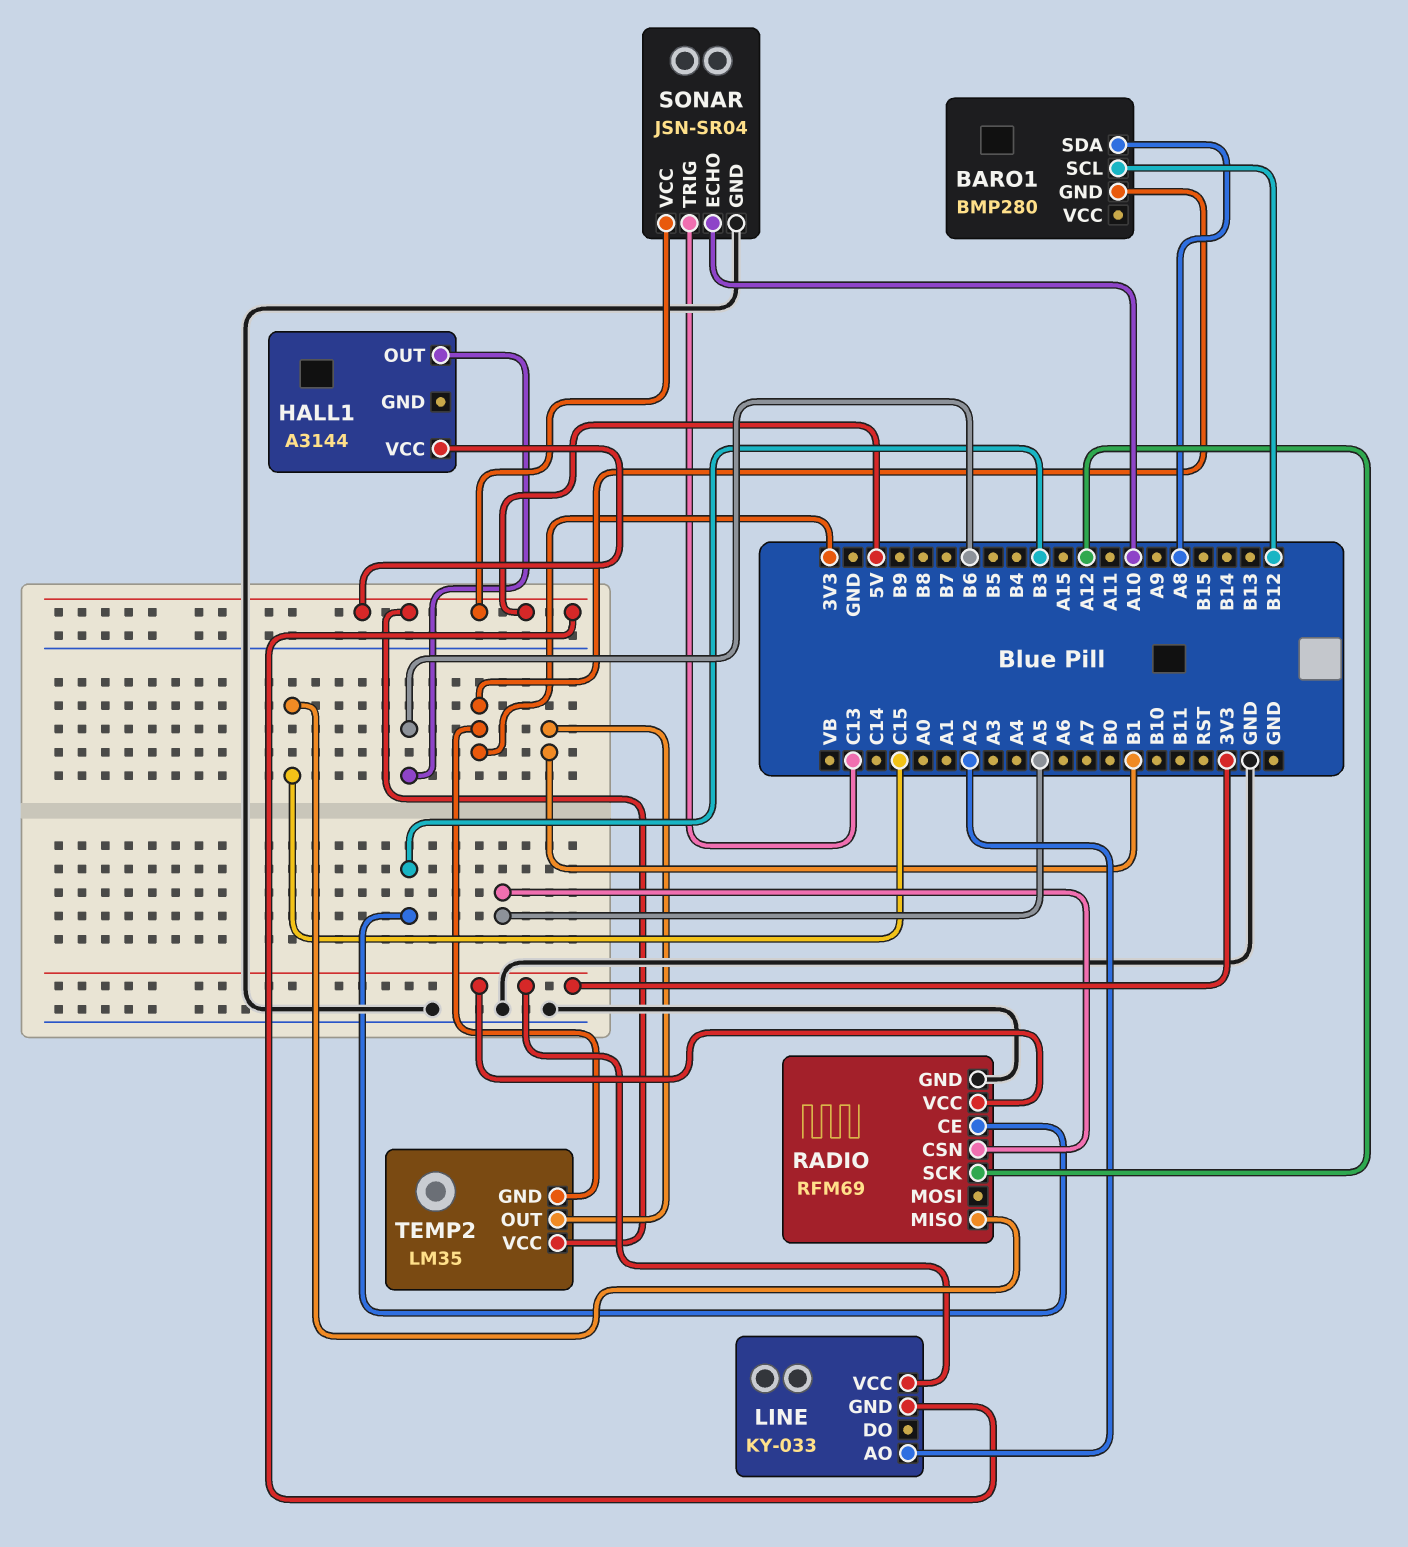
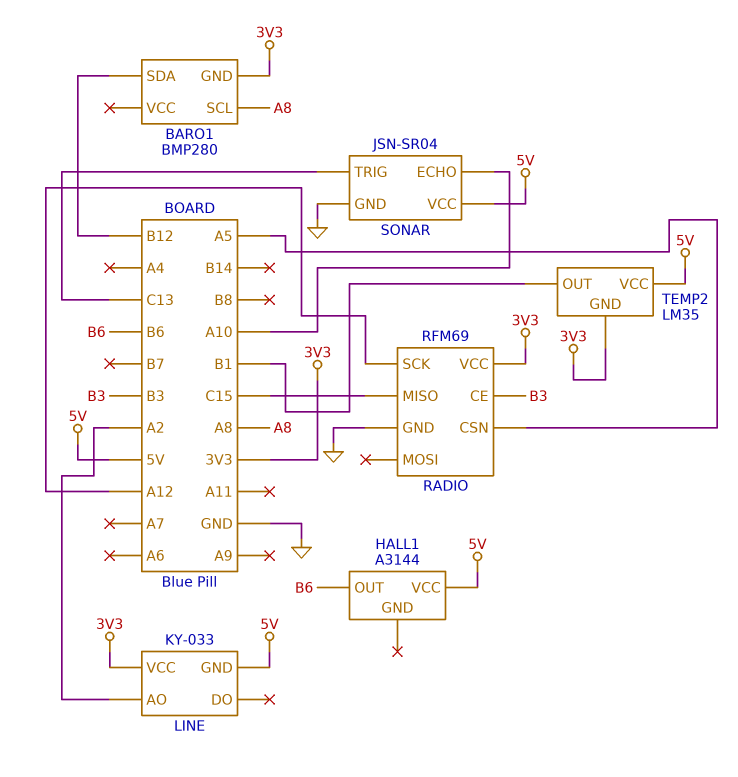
BARO1 pin SCL: B12 -> A8
BARO1 pin SDA: A8 -> B12

